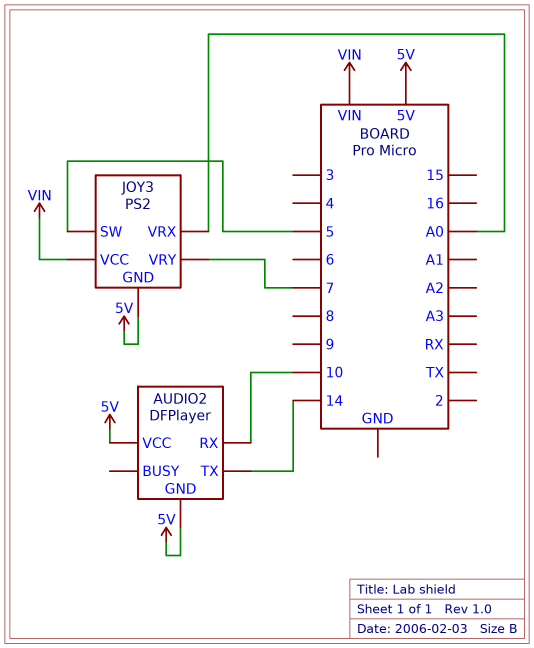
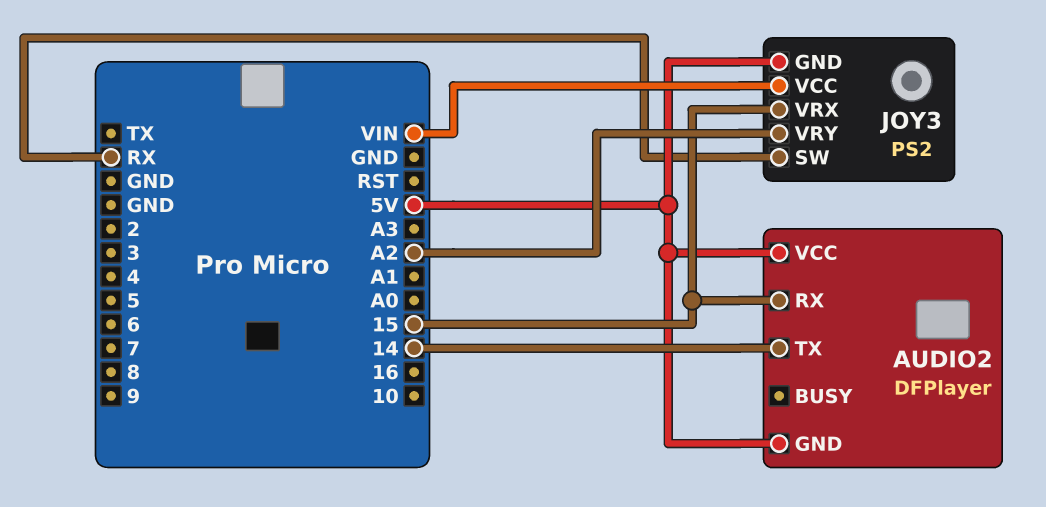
AUDIO2 pin RX: 10 -> 15
JOY3 pin SW: 5 -> RX
JOY3 pin VRX: A0 -> 15
JOY3 pin VRY: 7 -> A2

